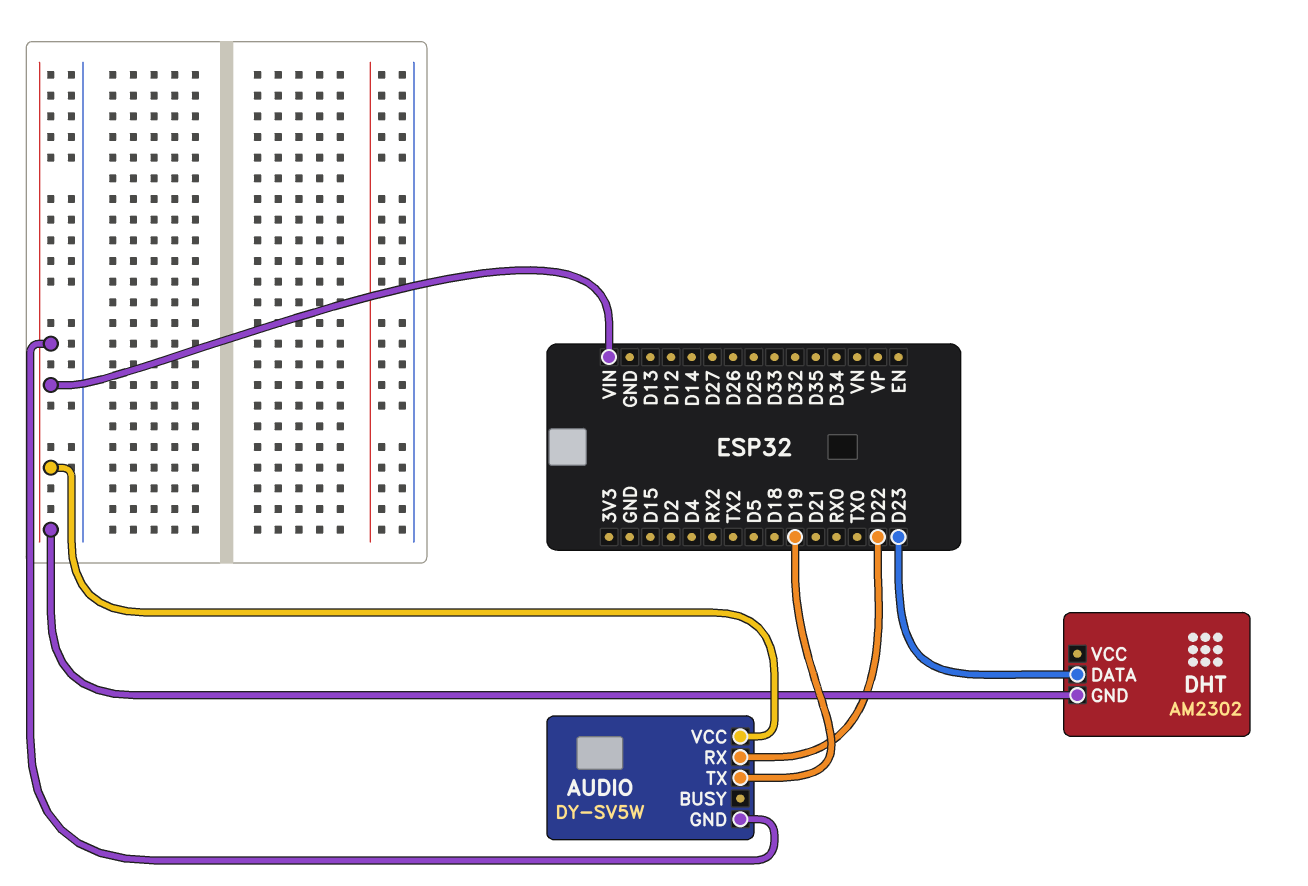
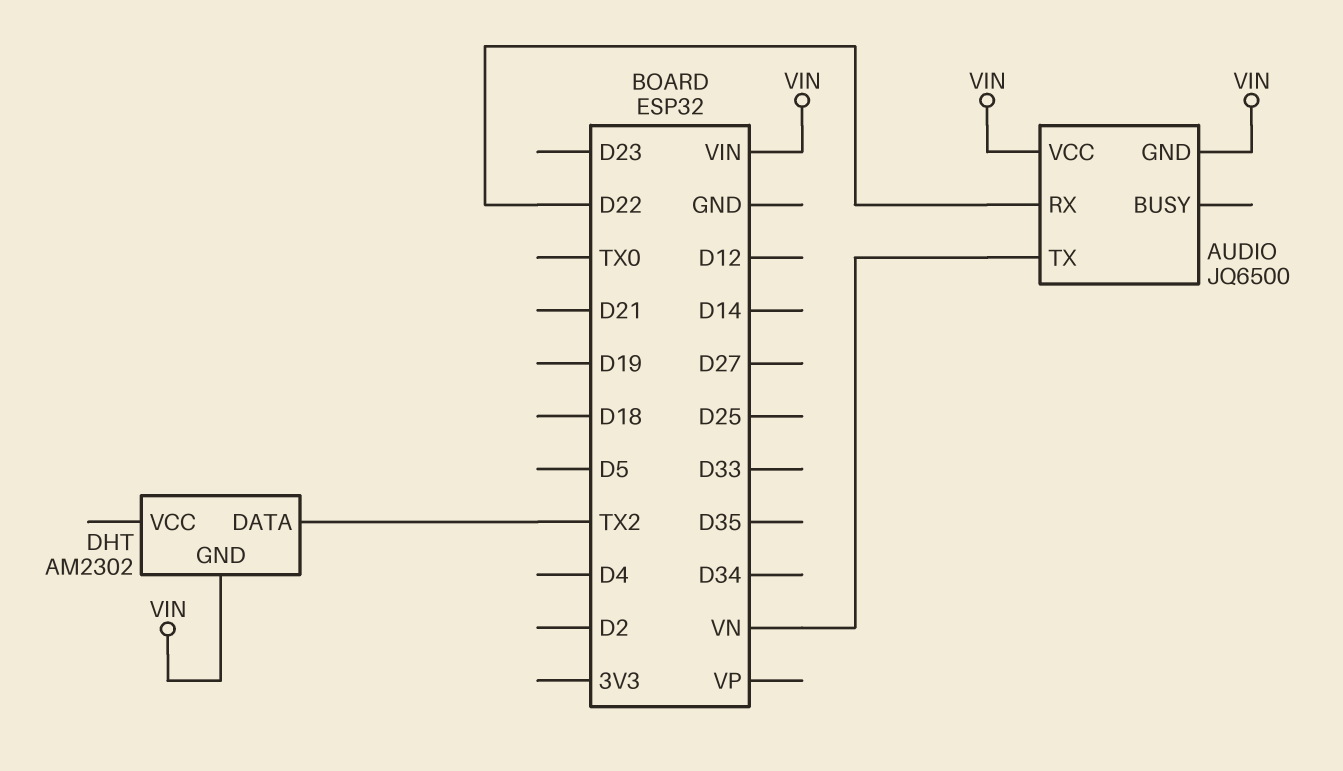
AUDIO: DY-SV5W -> JQ6500
AUDIO pin TX: D19 -> VN
DHT pin DATA: D23 -> TX2

